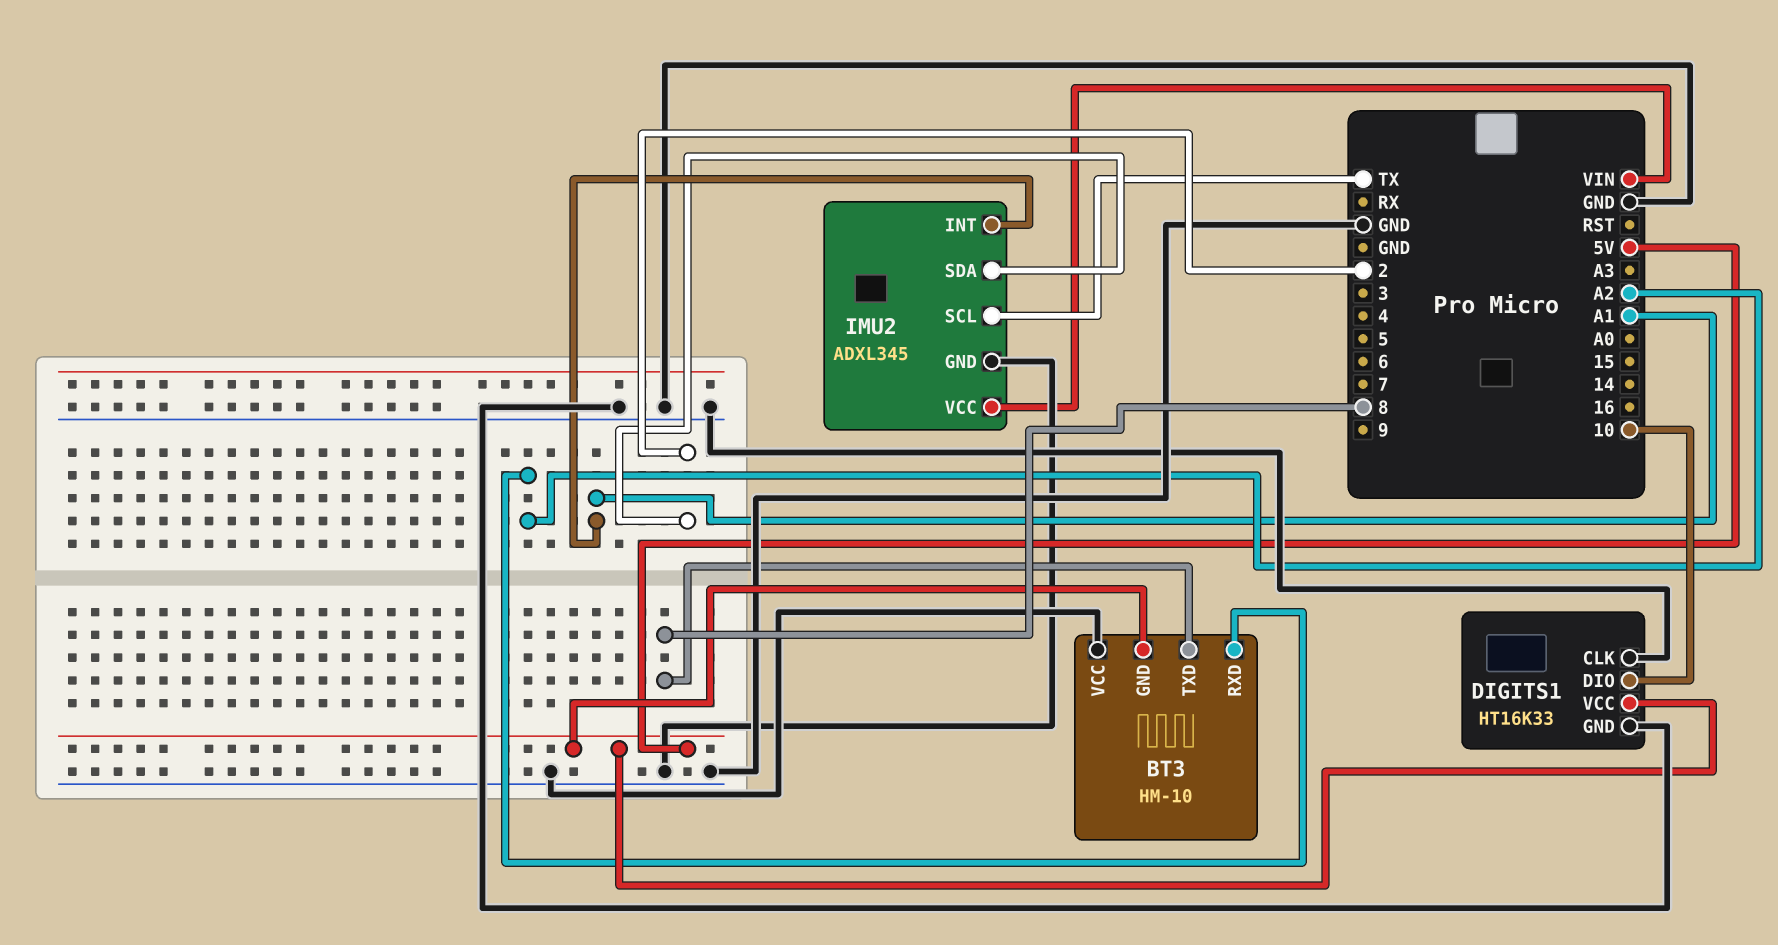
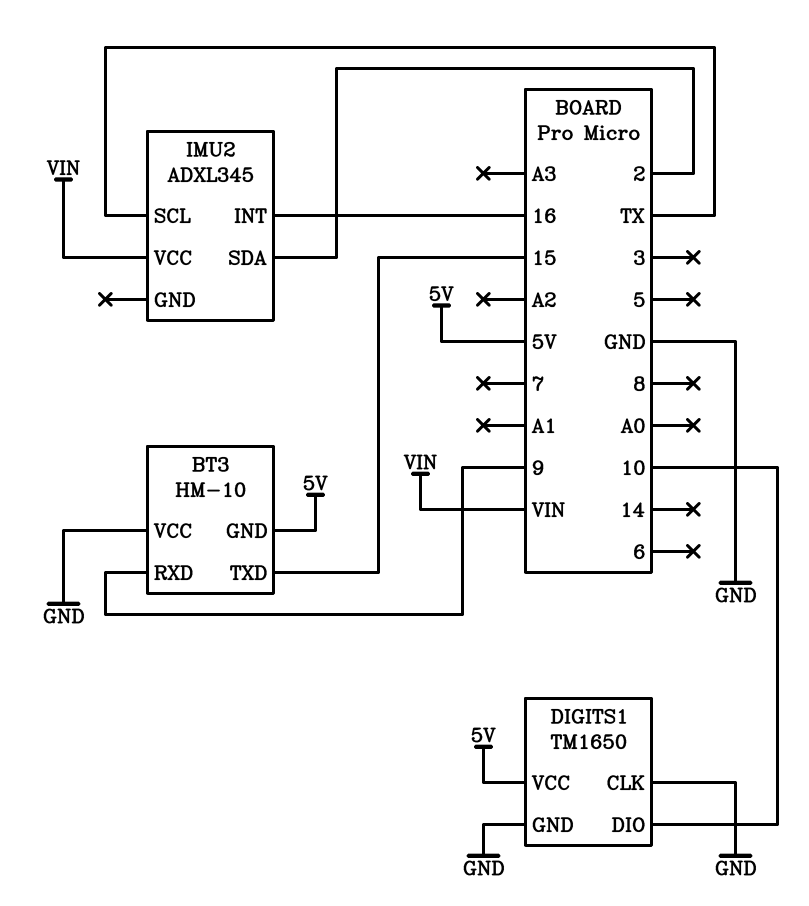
BT3 pin RXD: A2 -> 9
BT3 pin TXD: 8 -> 15
DIGITS1: HT16K33 -> TM1650
IMU2 pin GND: GND -> none
IMU2 pin INT: A1 -> 16

